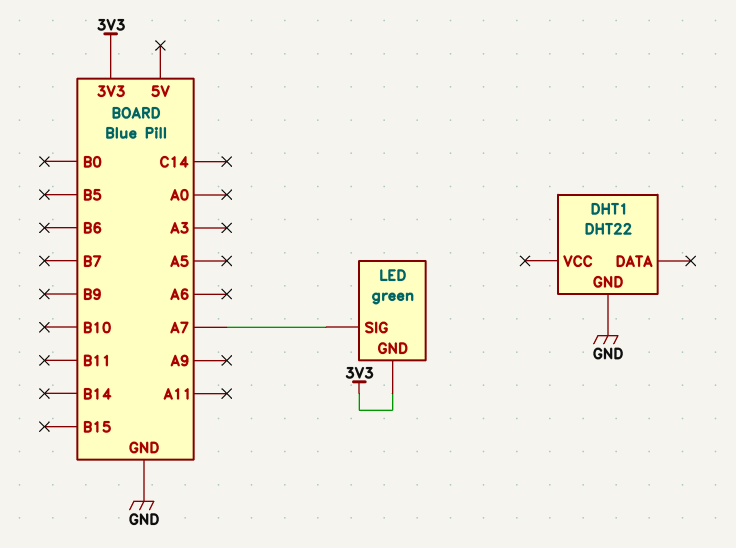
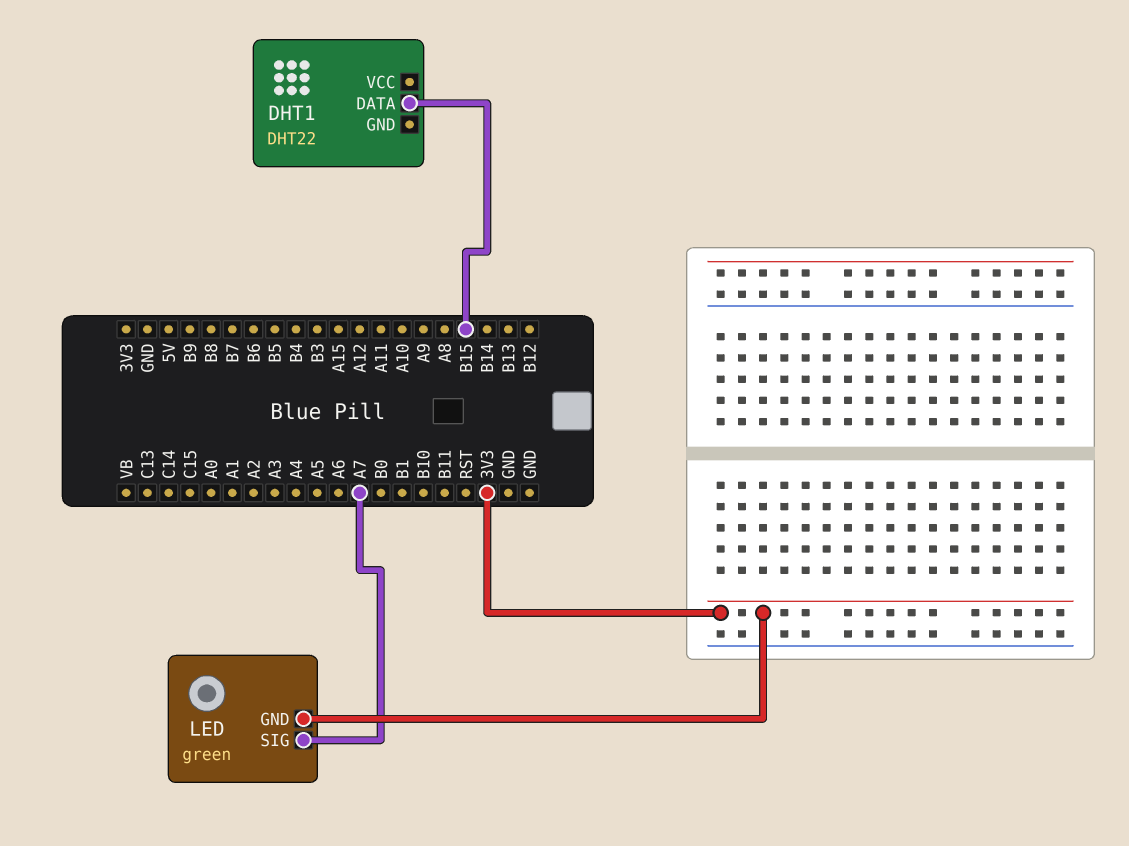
DHT1 pin DATA: none -> B15
DHT1 pin GND: GND -> none

